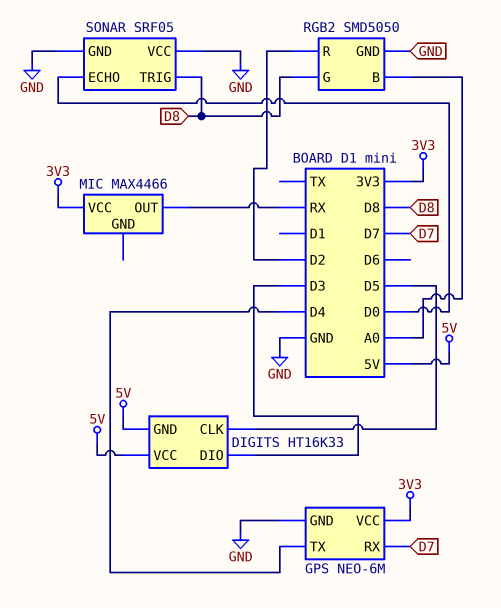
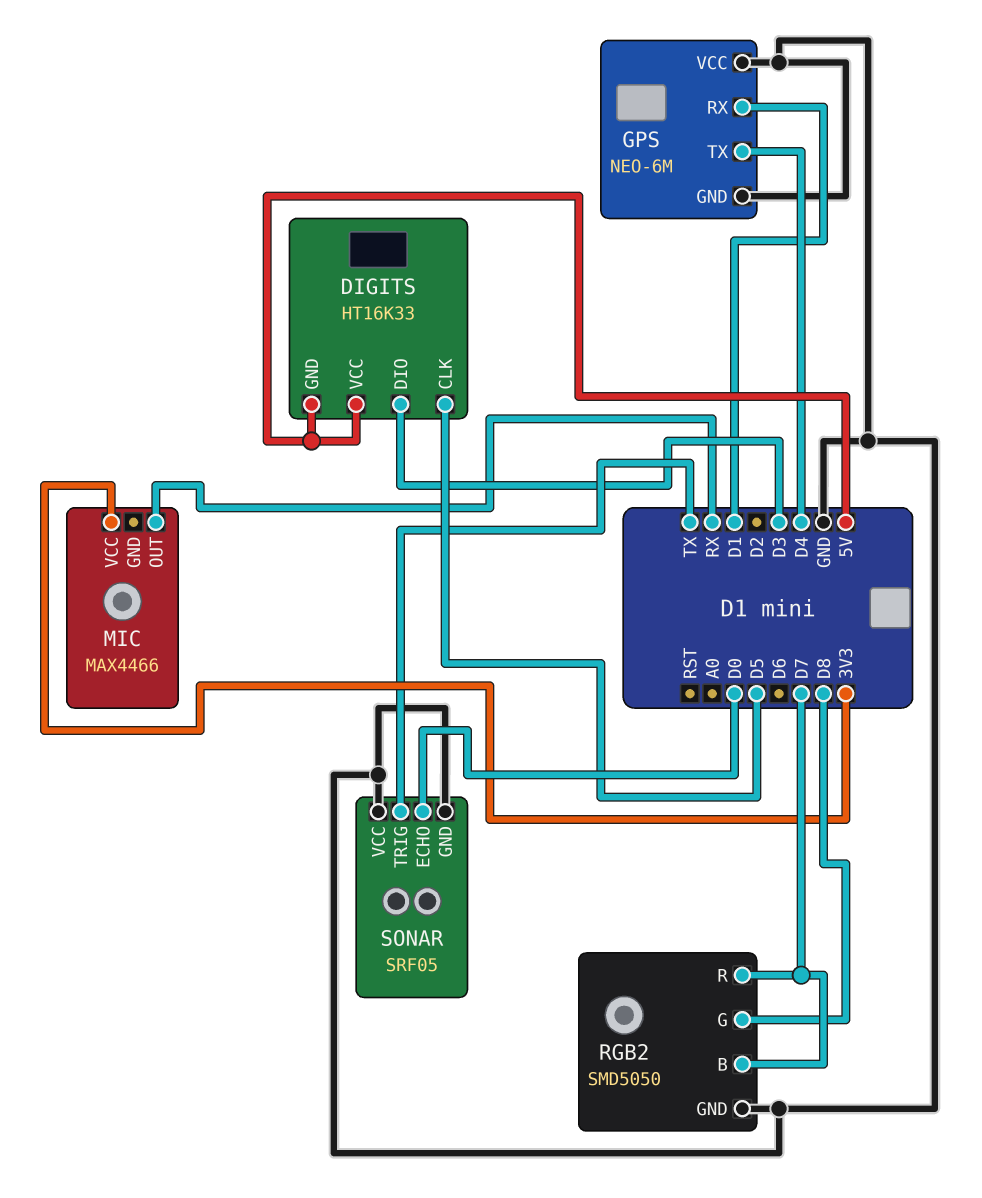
GPS pin RX: D7 -> D1
GPS pin VCC: 3V3 -> GND
RGB2 pin B: A0 -> D7
RGB2 pin R: D2 -> D7
SONAR pin TRIG: D8 -> TX

